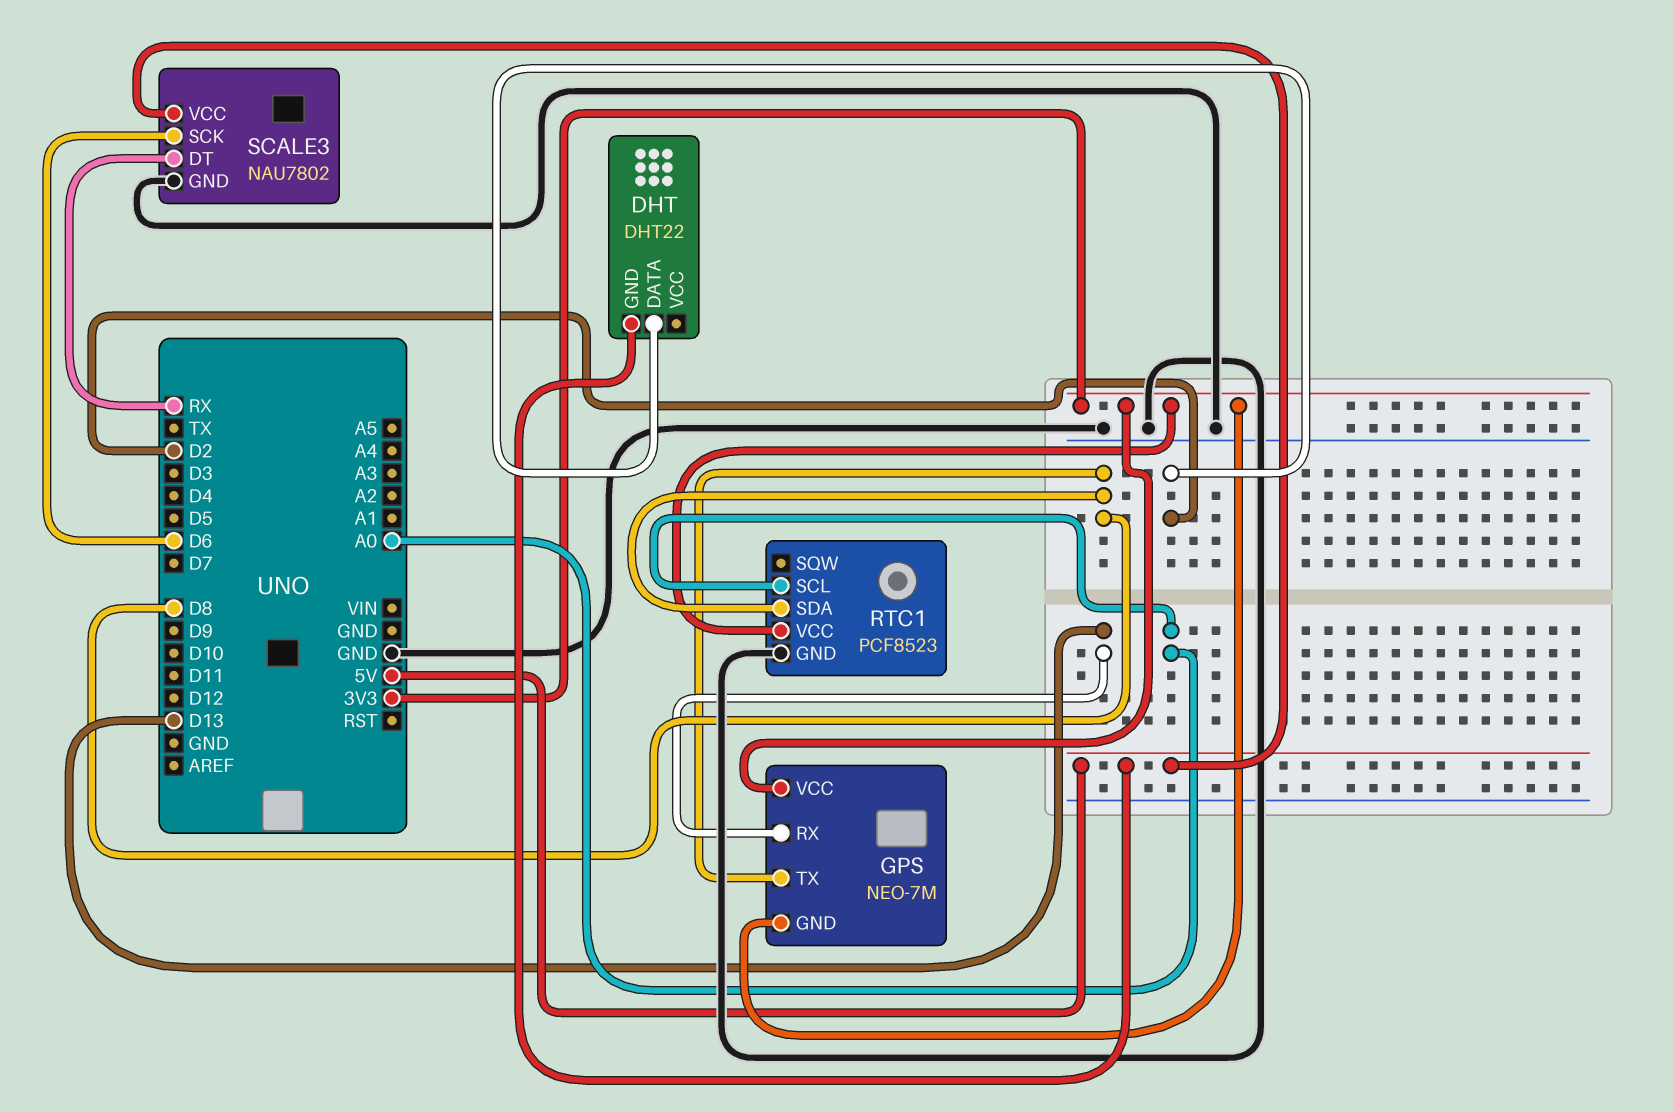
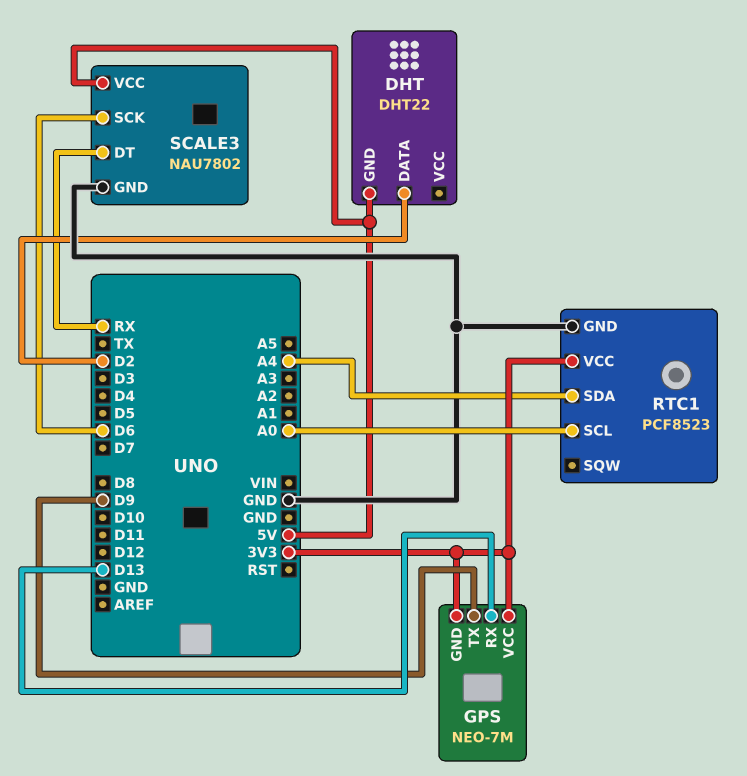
GPS pin TX: D8 -> D9
RTC1 pin SDA: D8 -> A4

